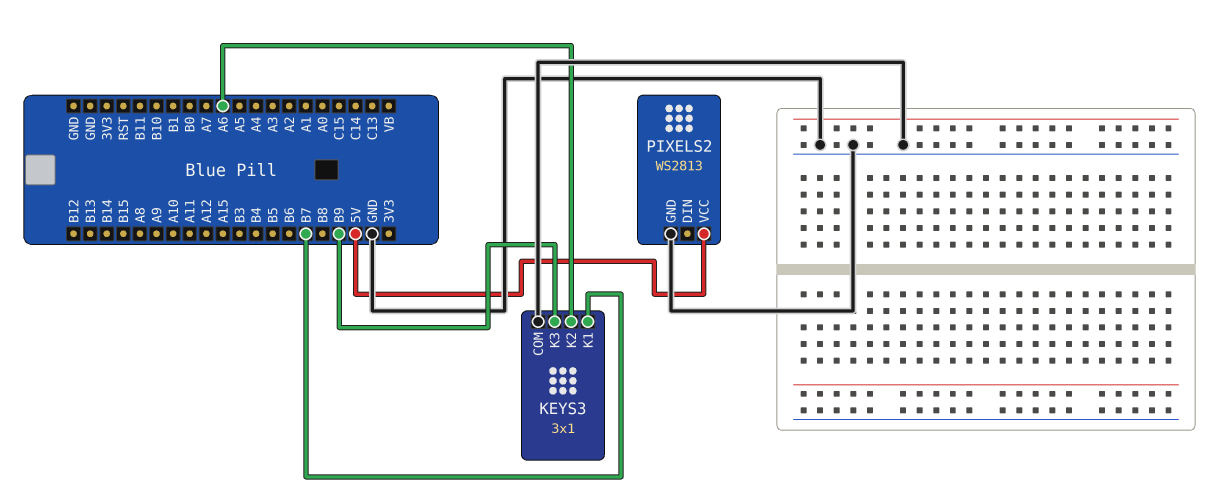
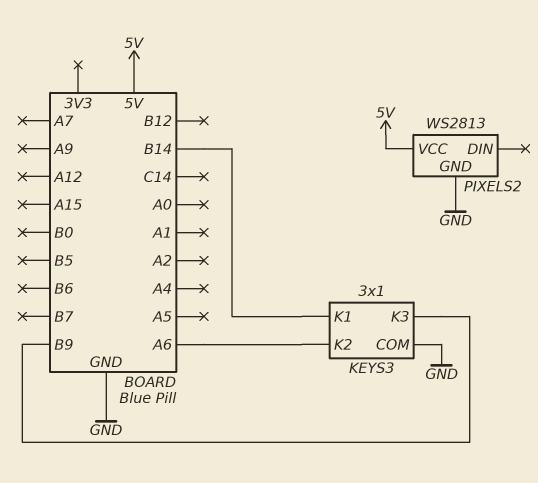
KEYS3 pin K1: B7 -> B14

